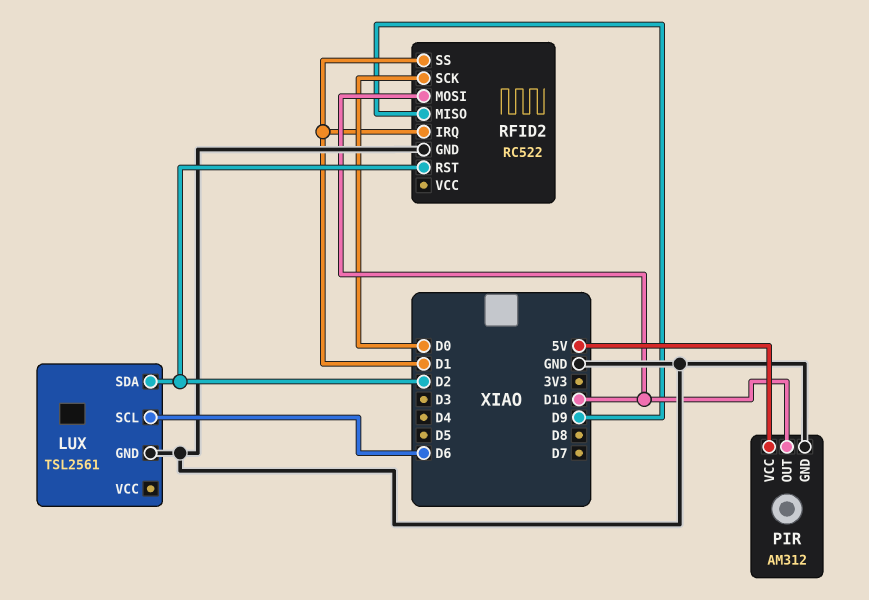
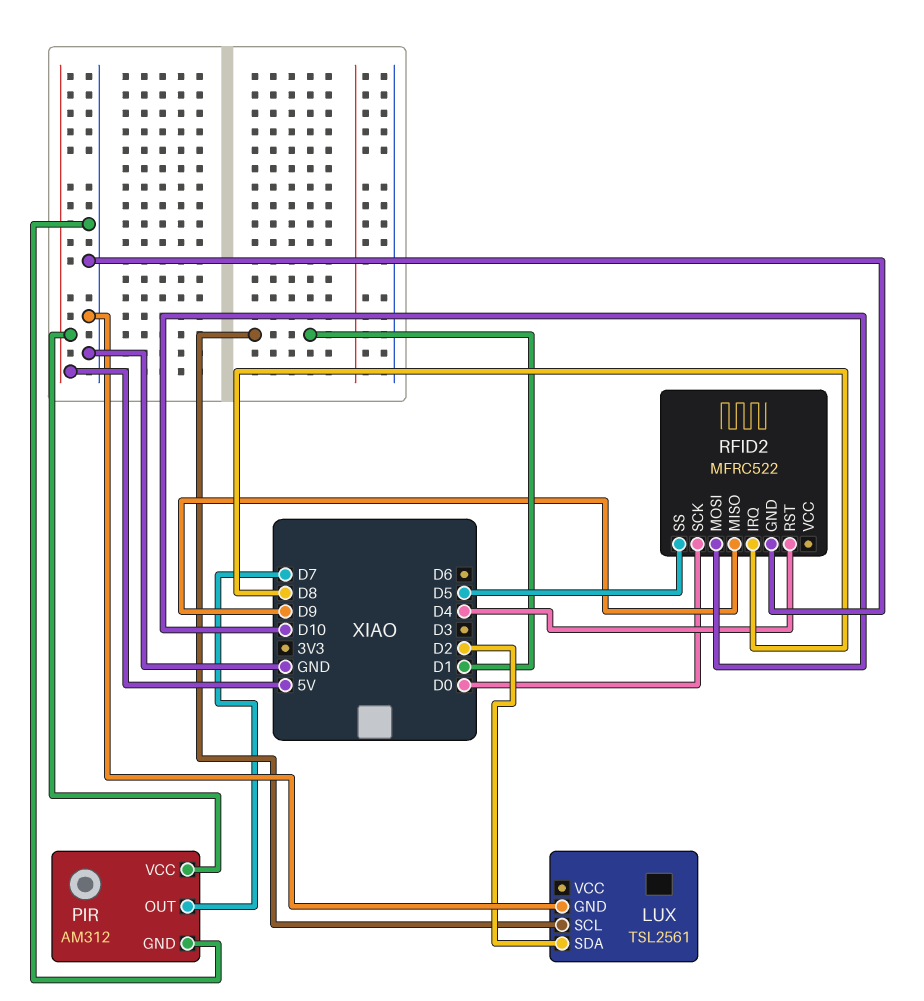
LUX pin SCL: D6 -> D1
PIR pin OUT: D10 -> D7
RFID2: RC522 -> MFRC522
RFID2 pin IRQ: D1 -> D8
RFID2 pin RST: D2 -> D4
RFID2 pin SS: D1 -> D5

